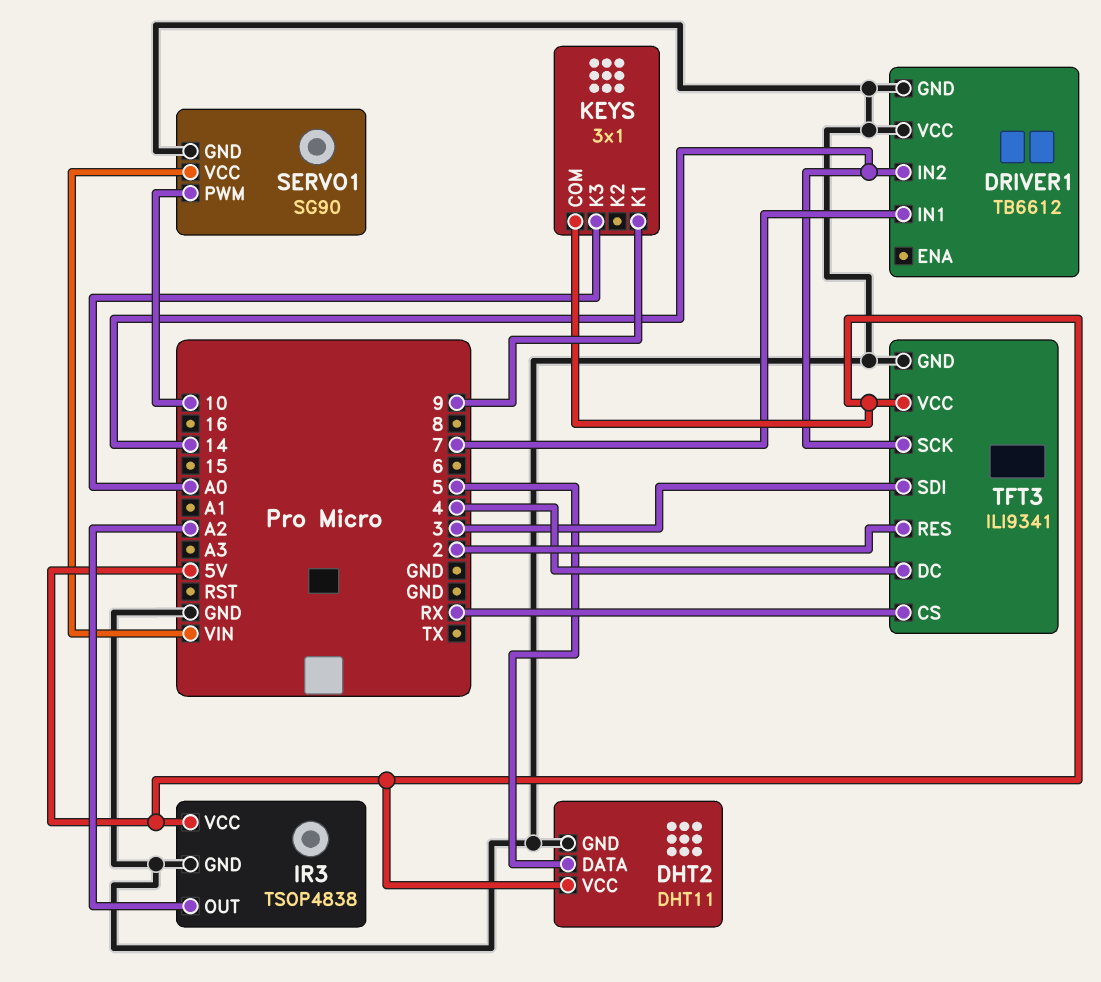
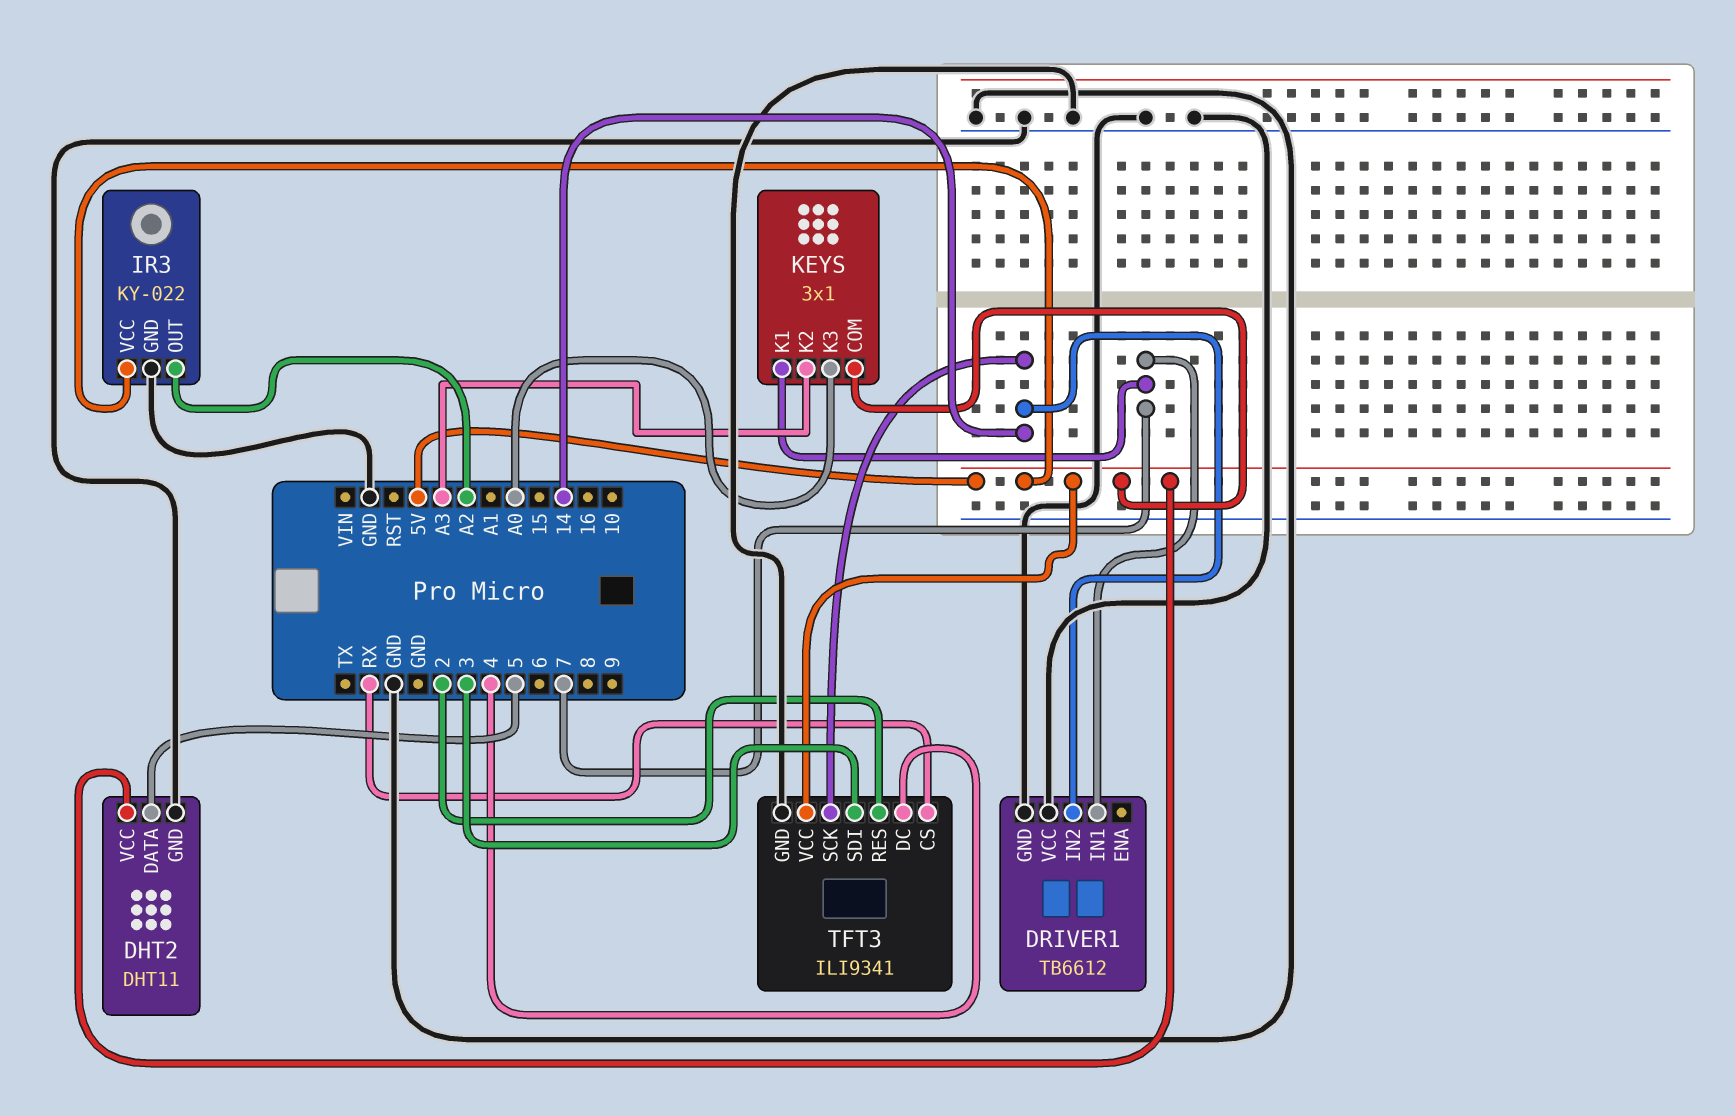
IR3: TSOP4838 -> KY-022
KEYS pin K1: 9 -> 7
KEYS pin K2: none -> A3
SERVO1: SG90 -> none
SERVO1 pin GND: GND -> none
SERVO1 pin PWM: 10 -> none
SERVO1 pin VCC: VIN -> none

